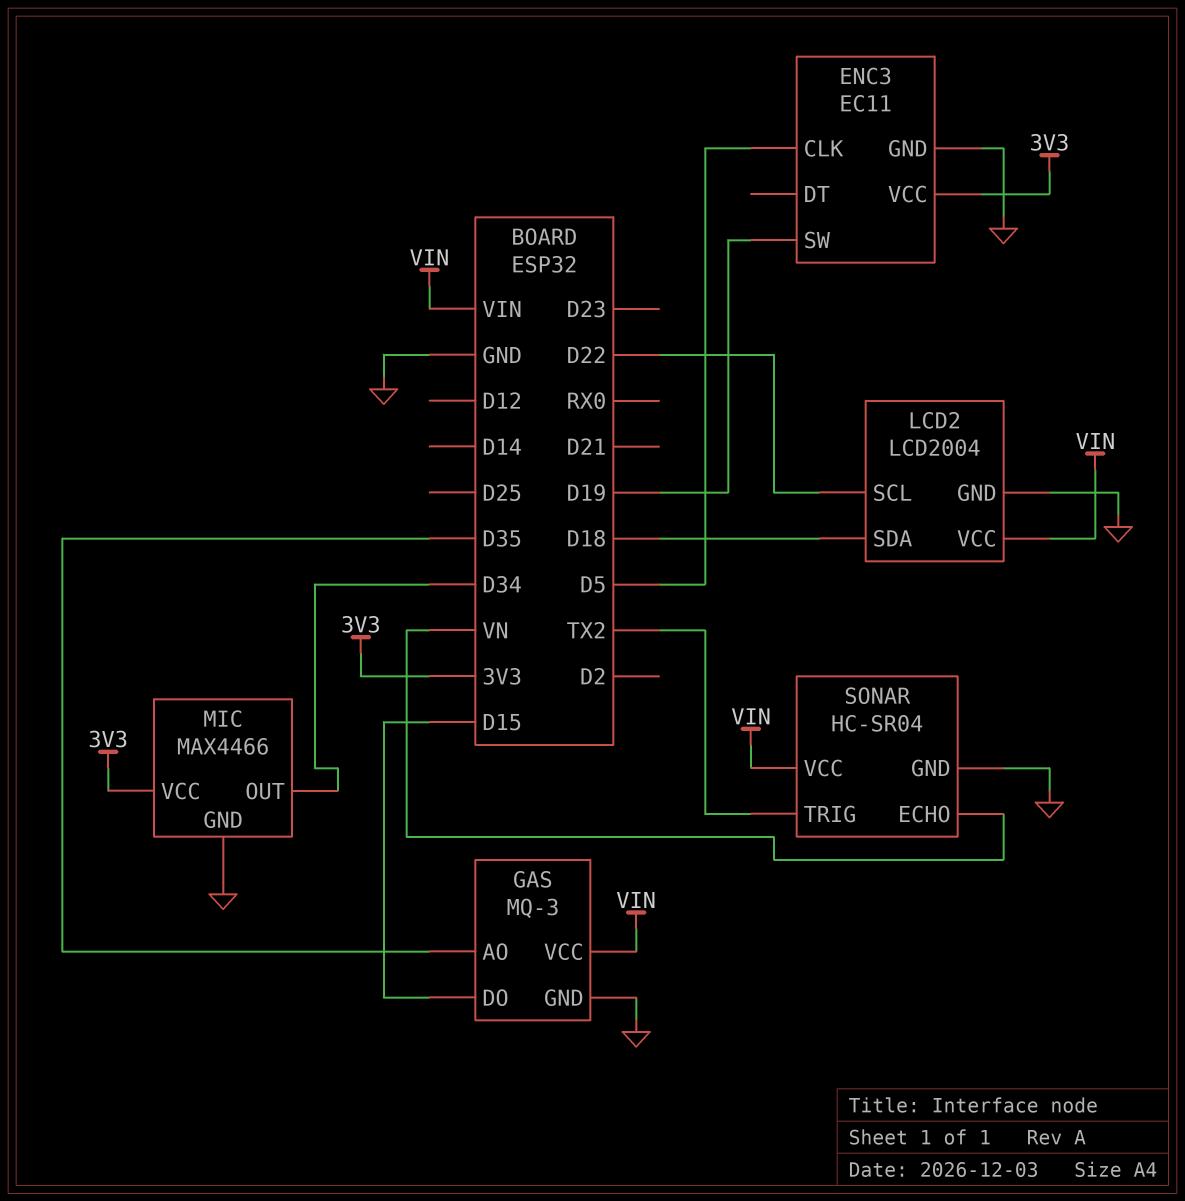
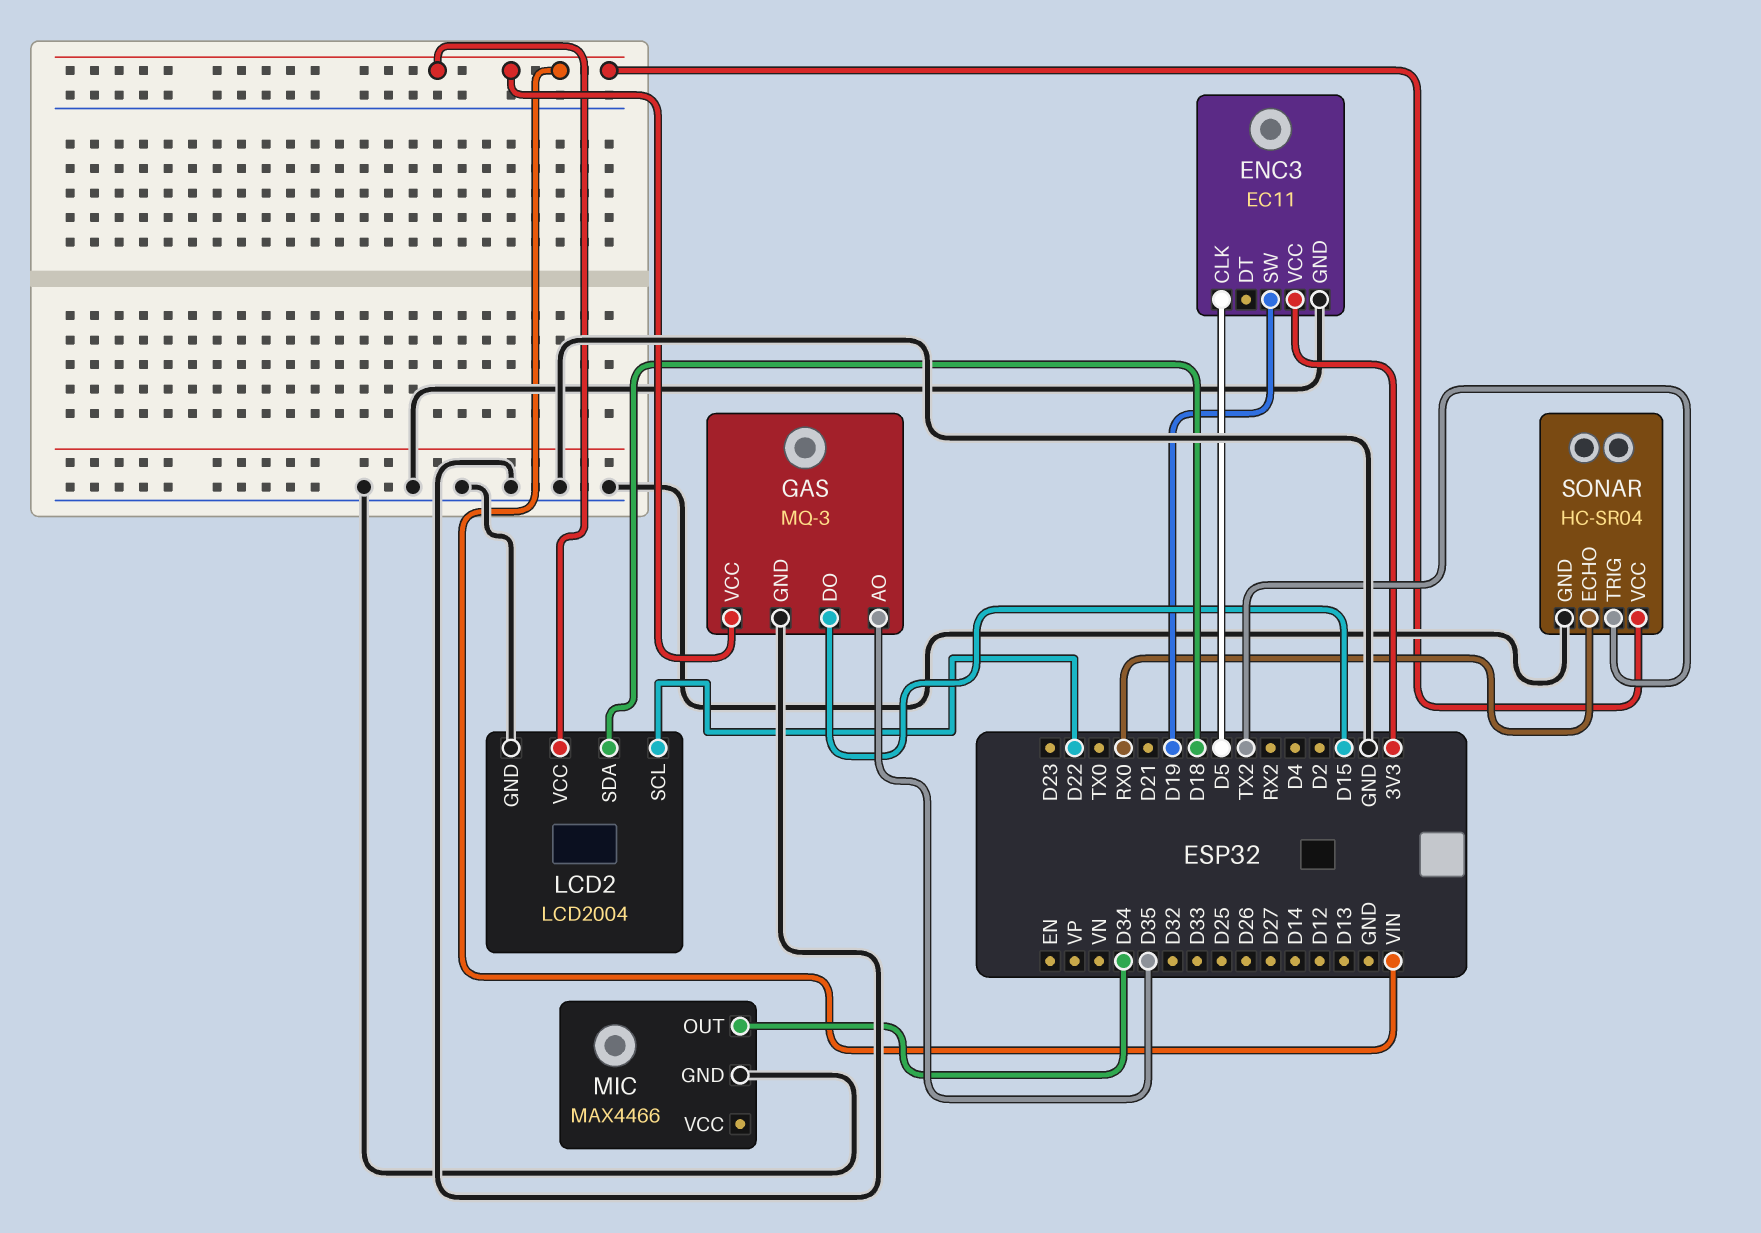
MIC pin VCC: 3V3 -> none
SONAR pin ECHO: VN -> RX0

